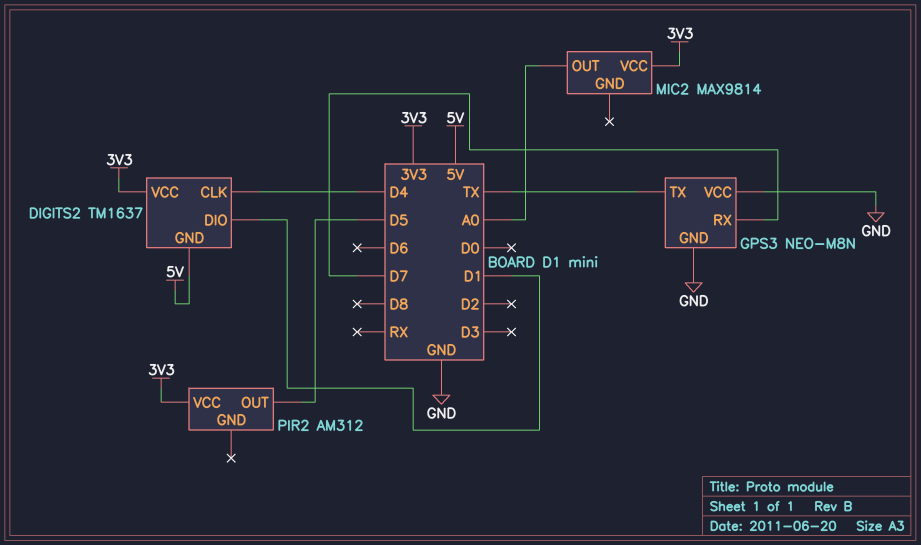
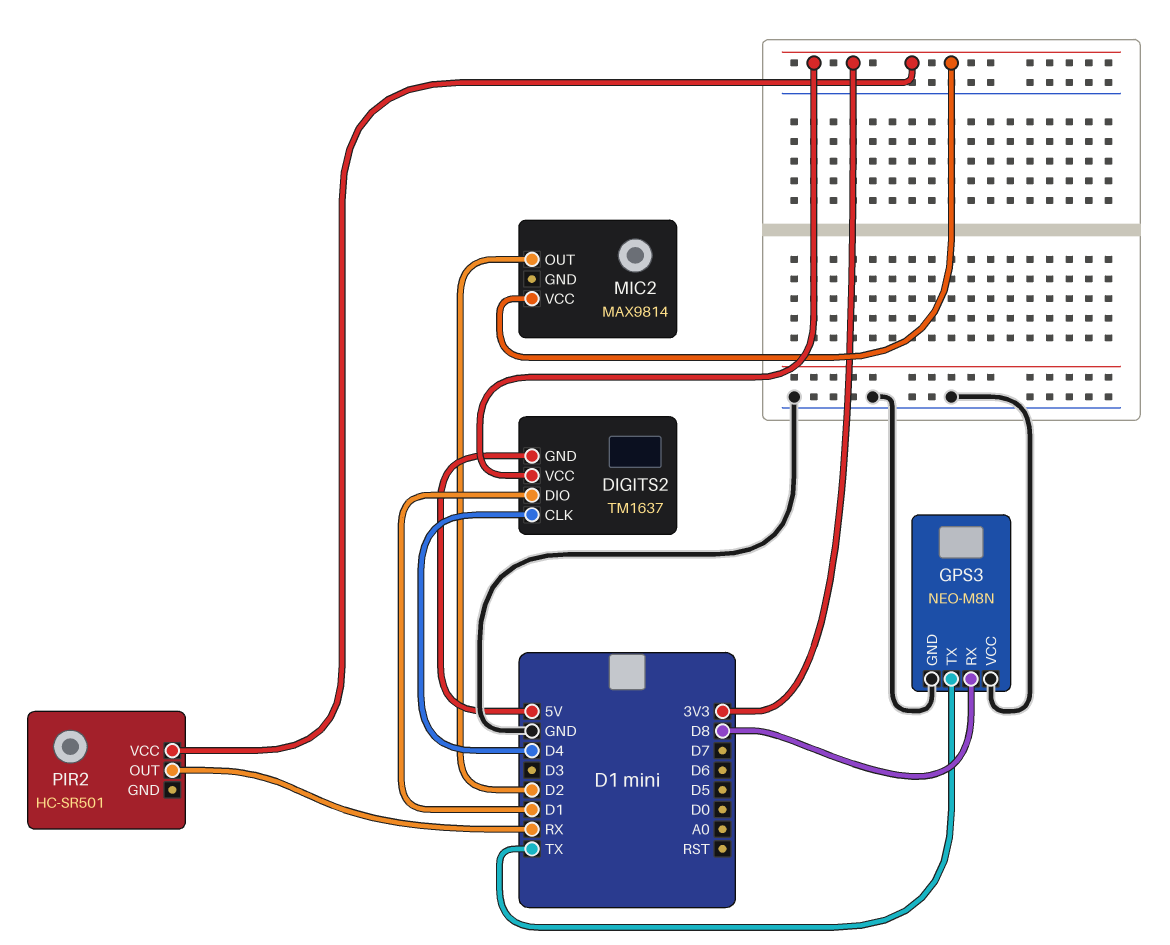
GPS3 pin RX: D7 -> D8
MIC2 pin OUT: A0 -> D2
PIR2: AM312 -> HC-SR501
PIR2 pin OUT: D5 -> RX

